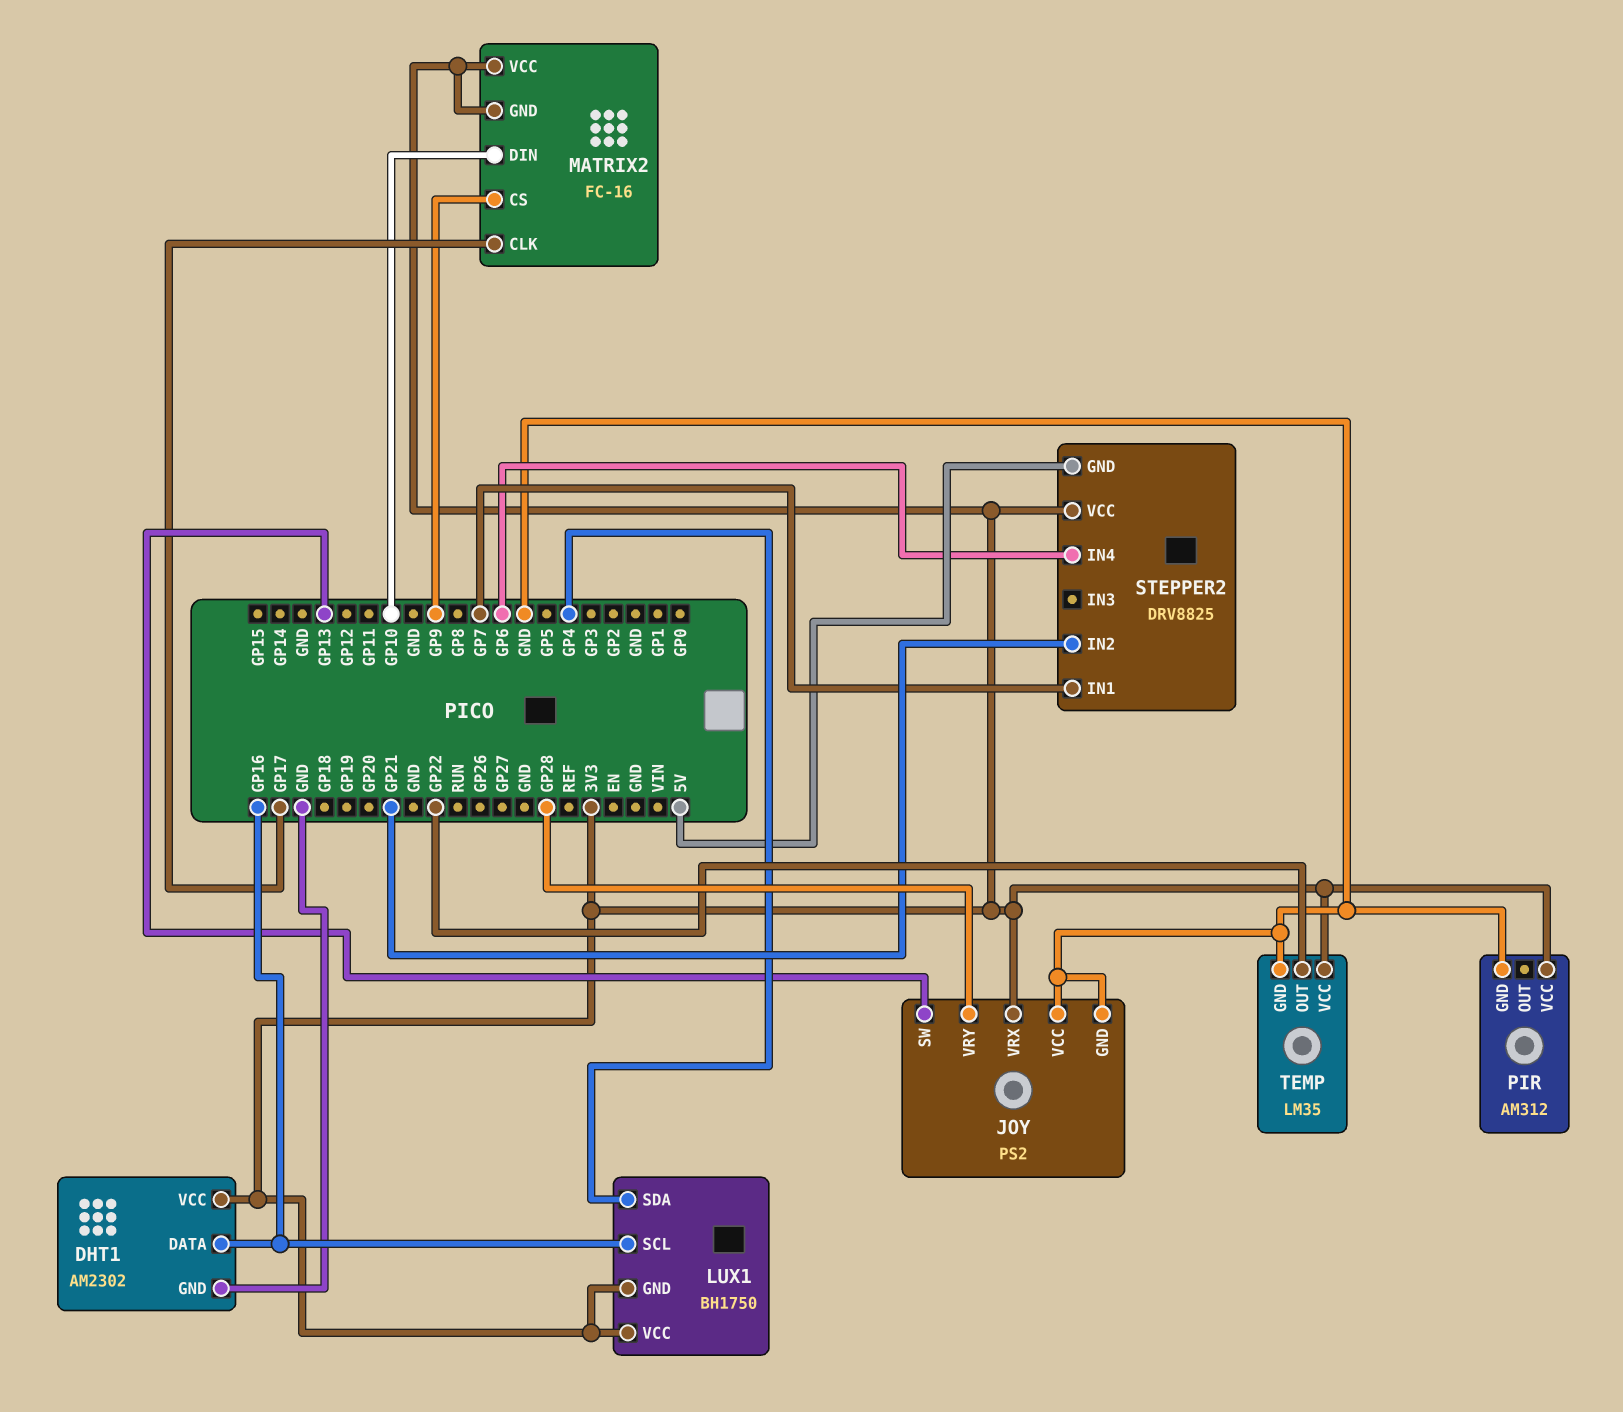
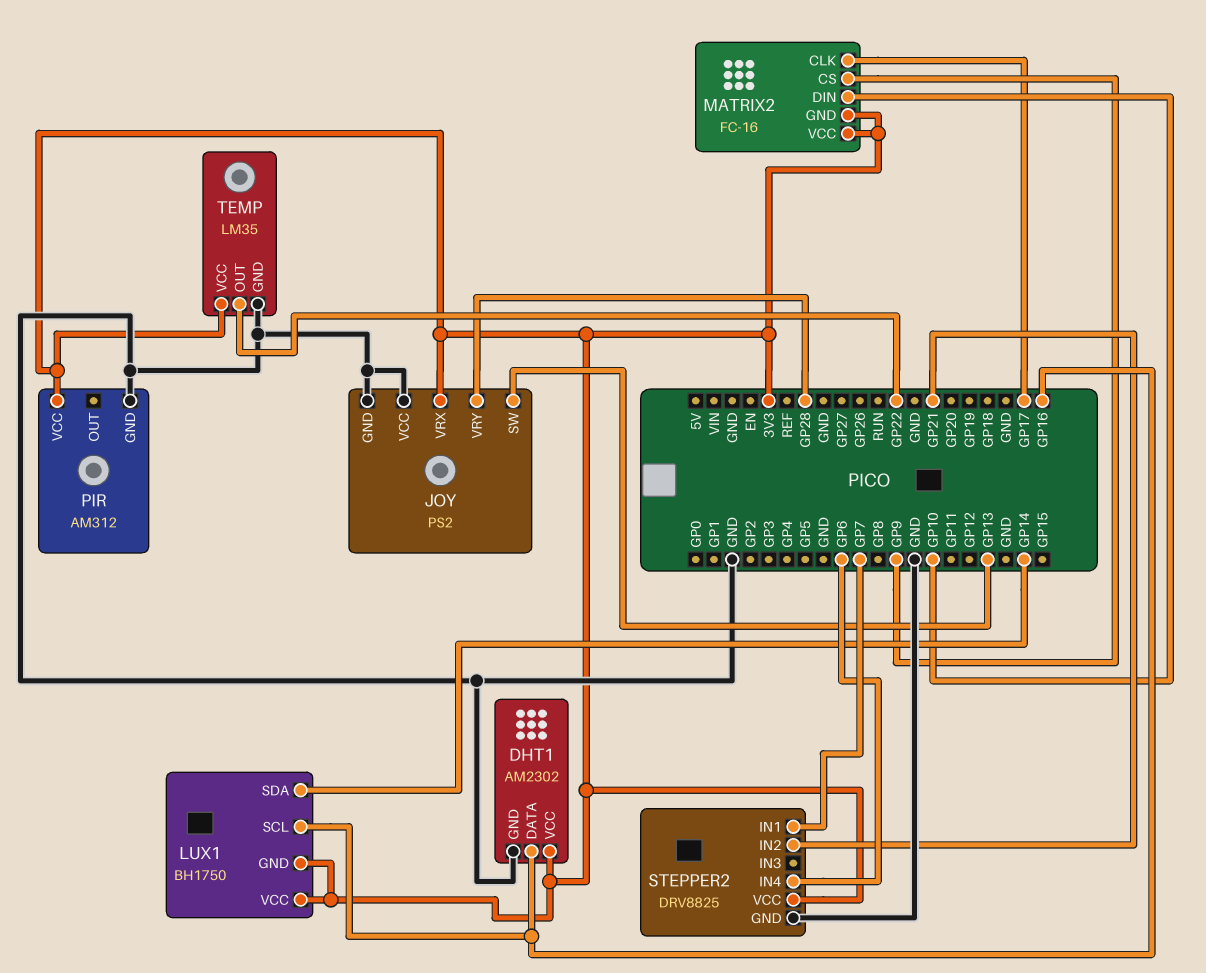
LUX1 pin SDA: GP4 -> GP14
STEPPER2 pin GND: 5V -> GND

